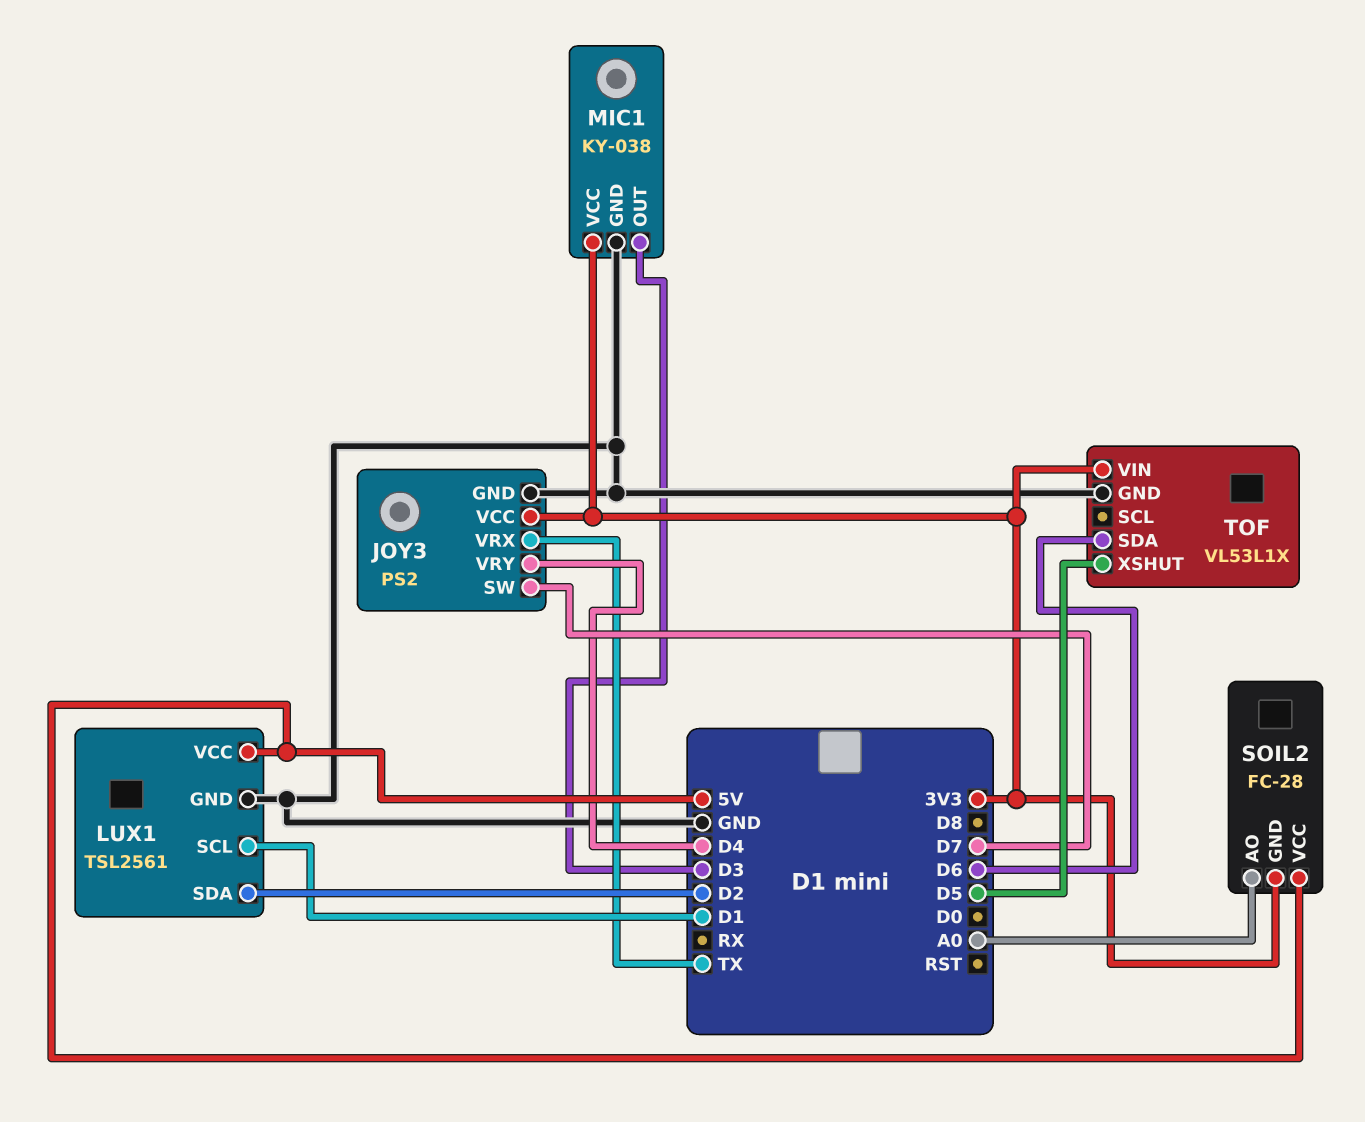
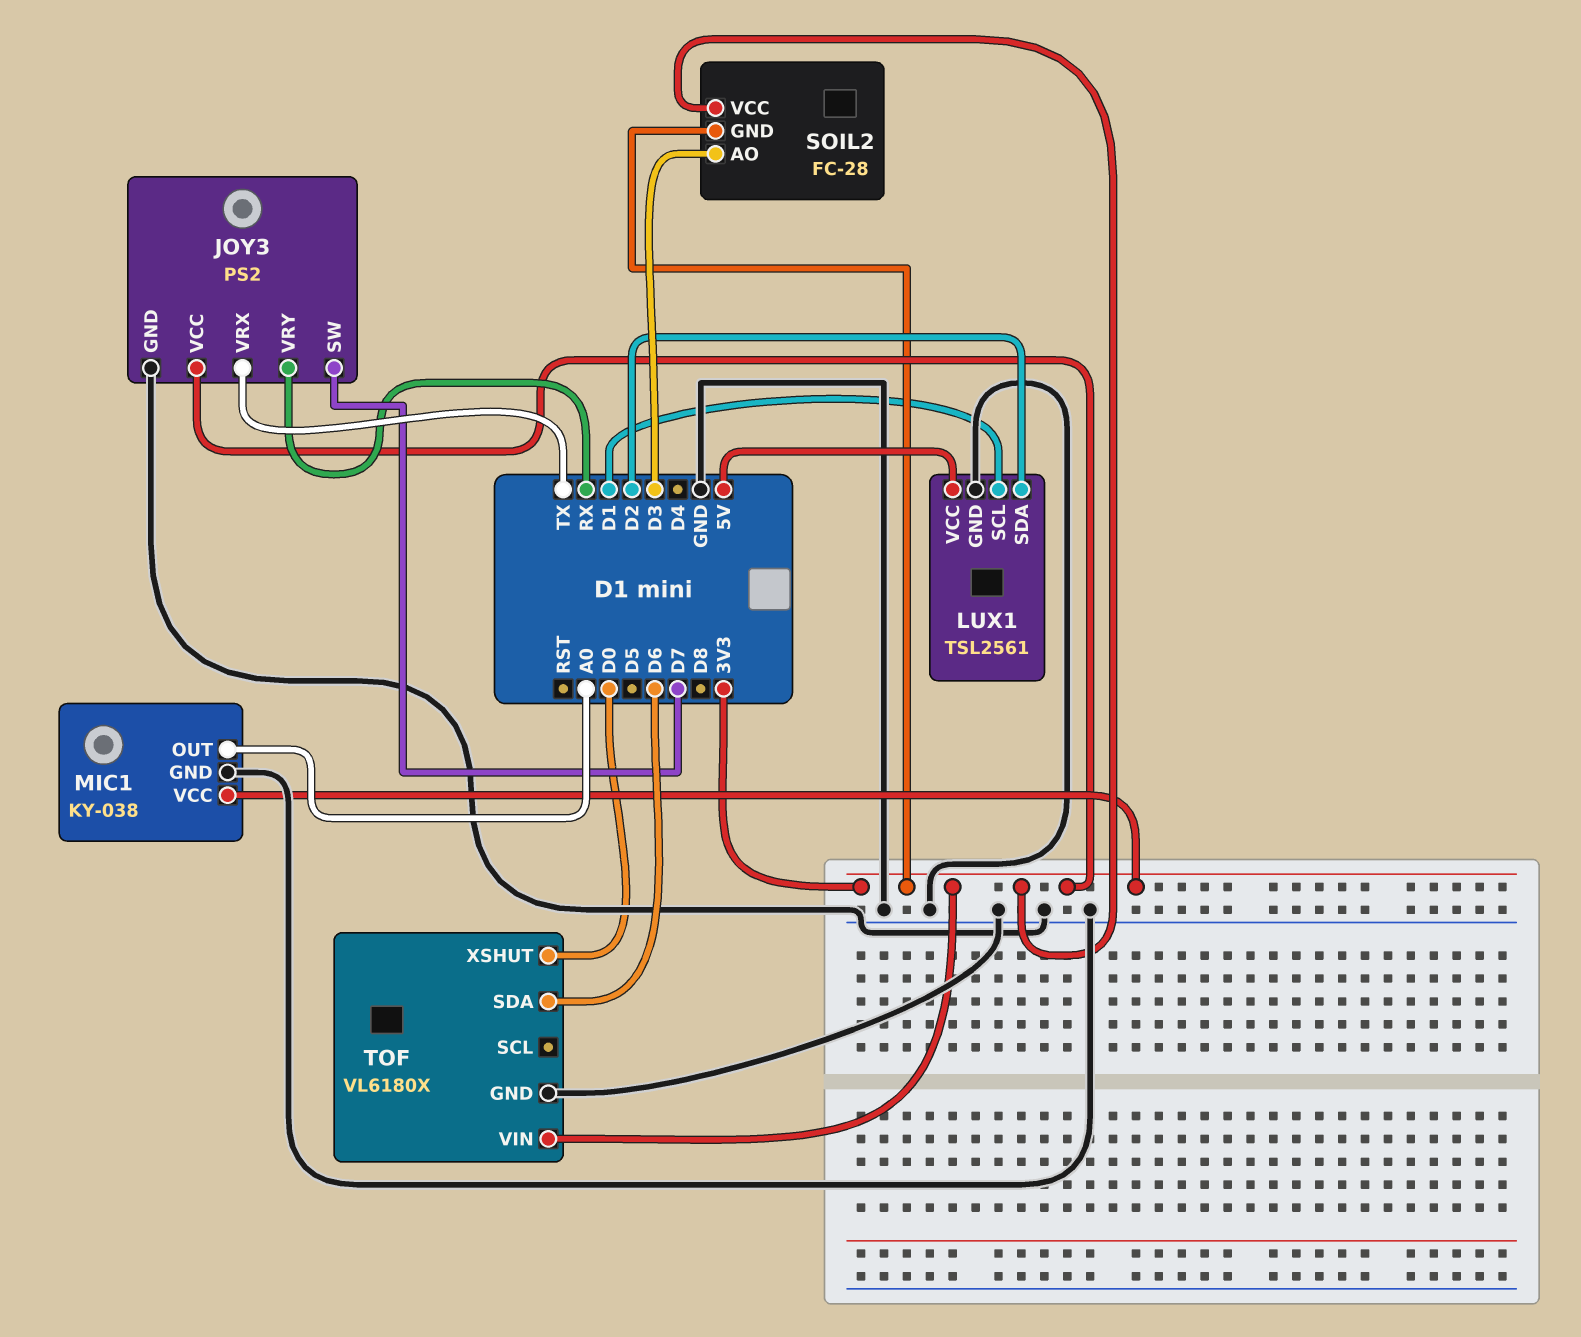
JOY3 pin VRY: D4 -> RX
MIC1 pin OUT: D3 -> A0
SOIL2 pin AO: A0 -> D3
SOIL2 pin VCC: 5V -> 3V3
TOF: VL53L1X -> VL6180X
TOF pin XSHUT: D5 -> D0

